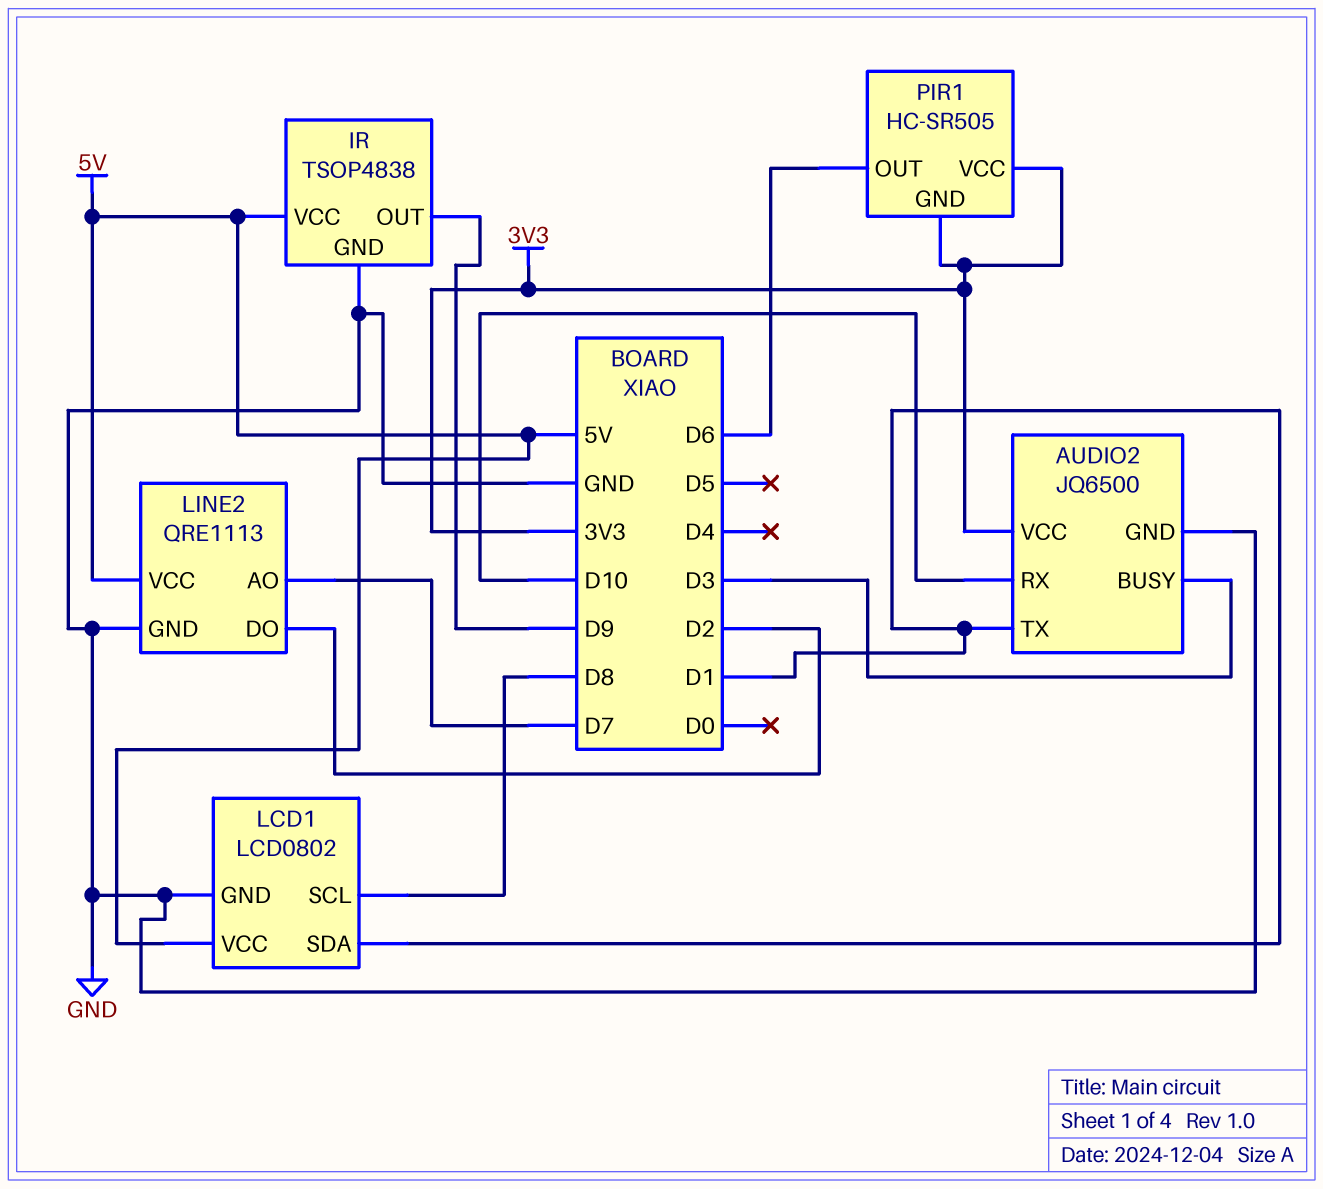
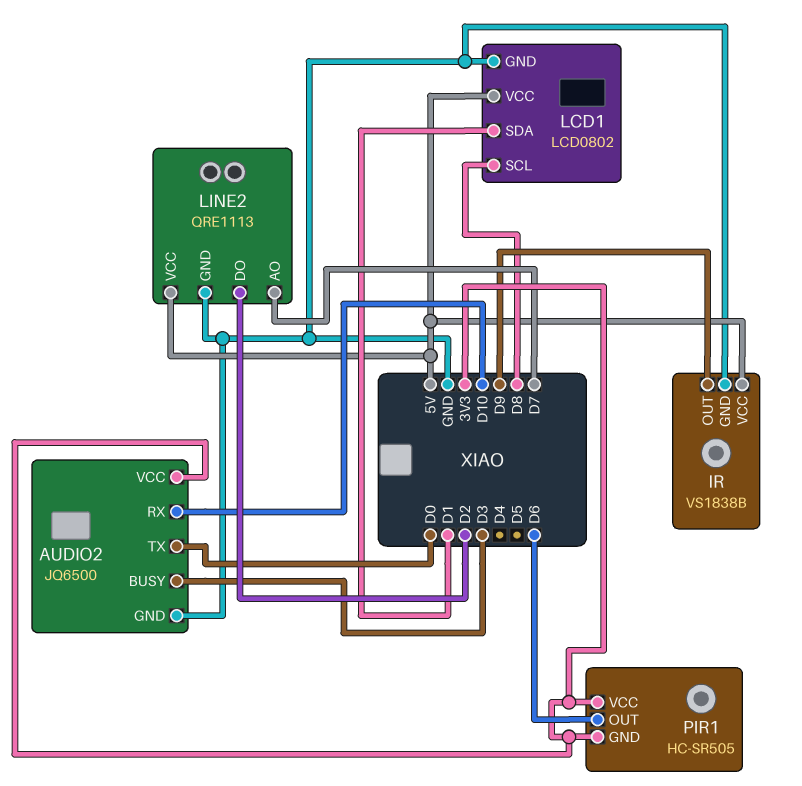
AUDIO2 pin TX: D1 -> D0
IR: TSOP4838 -> VS1838B

